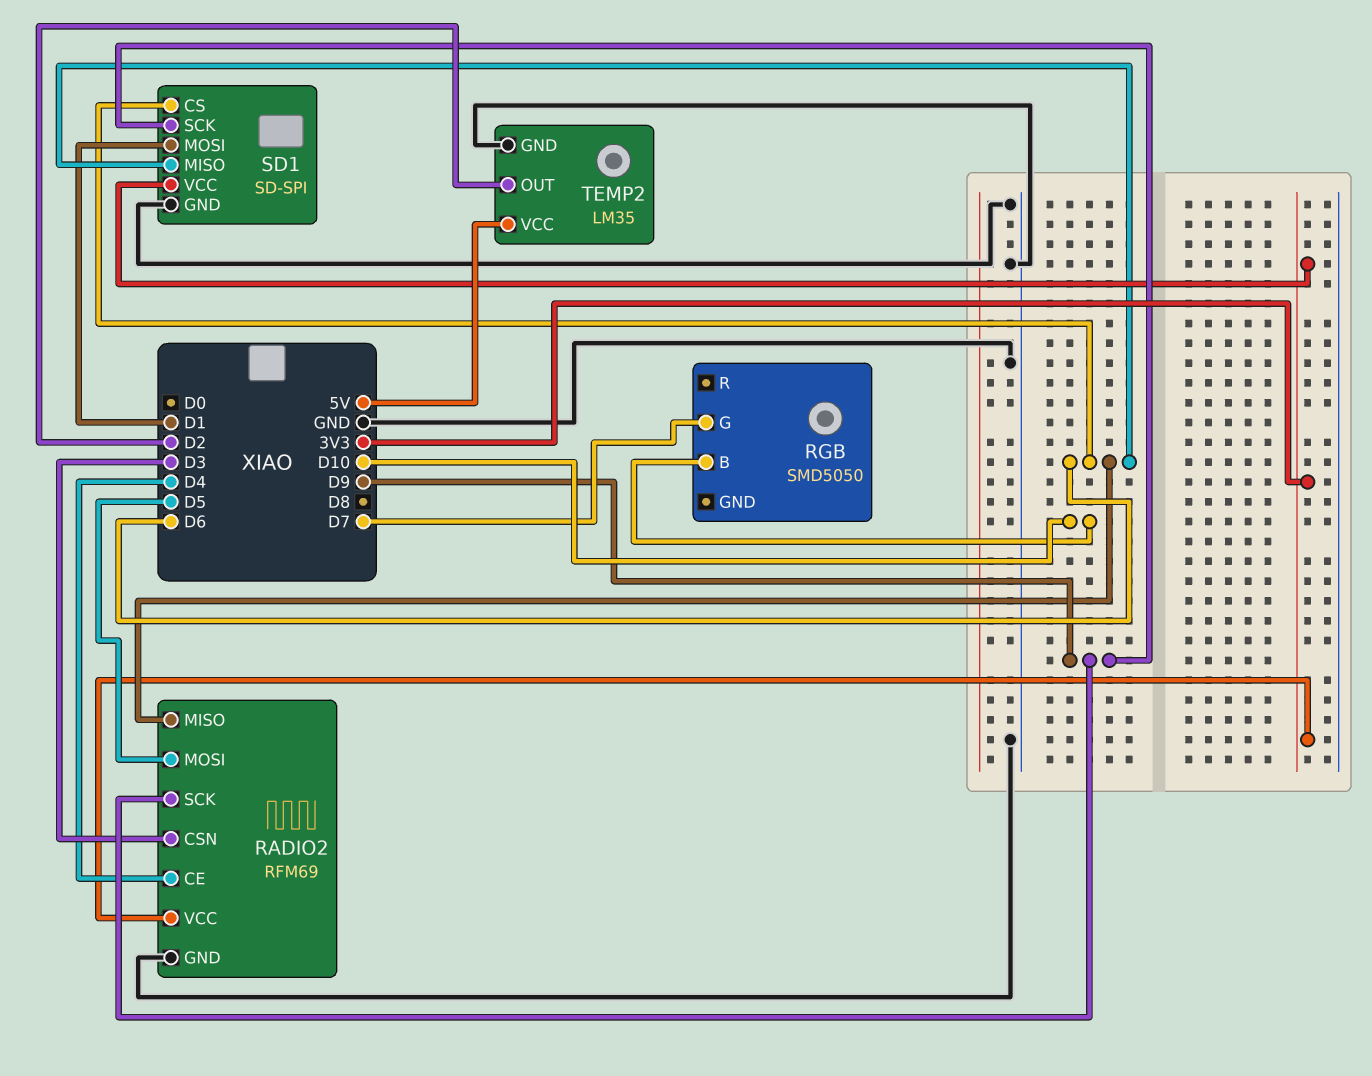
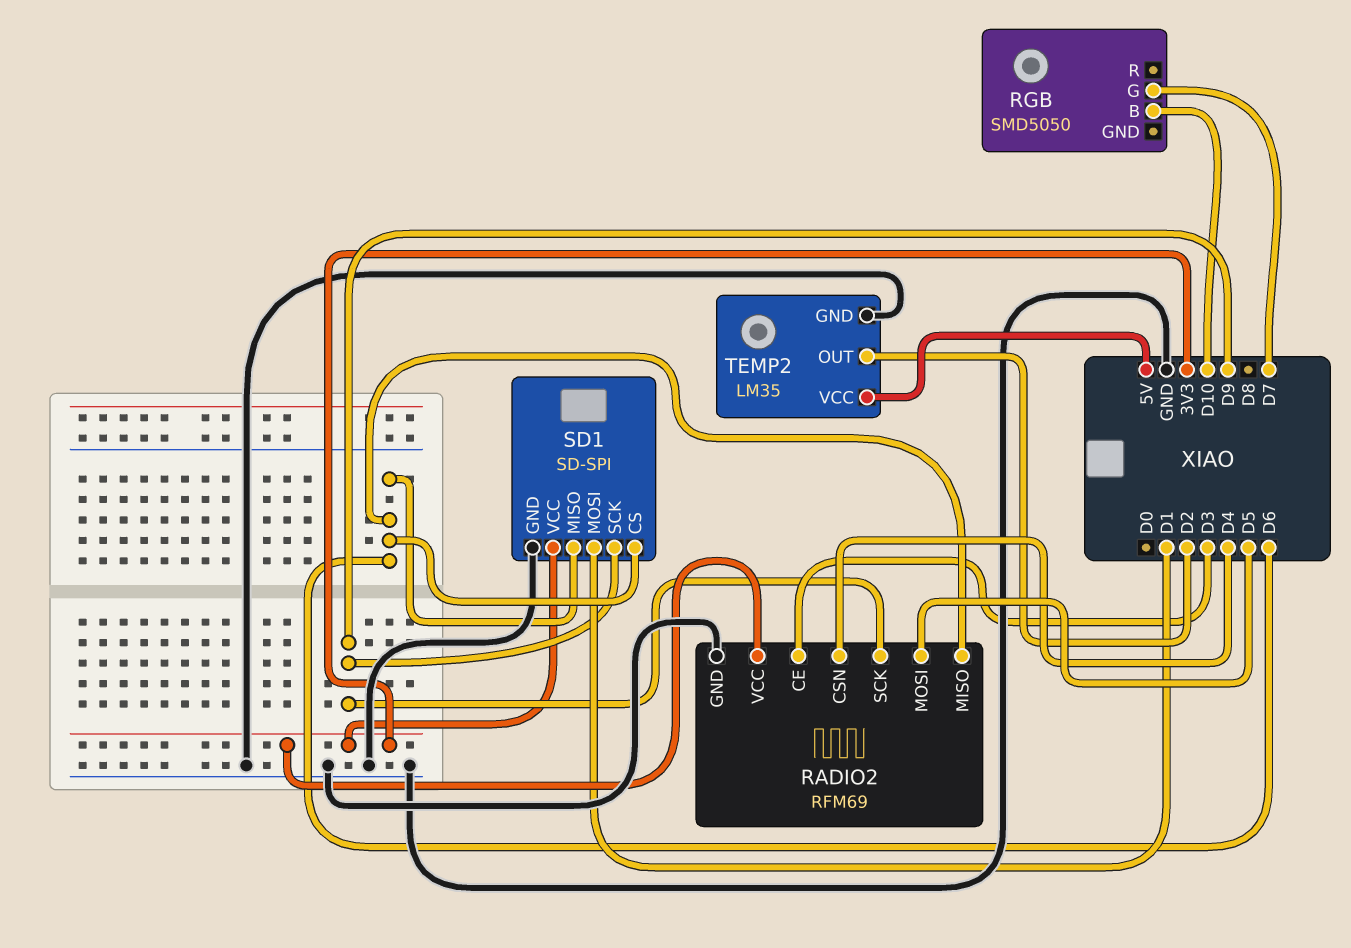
RADIO2 pin CE: D4 -> D3
RADIO2 pin CSN: D3 -> D4

